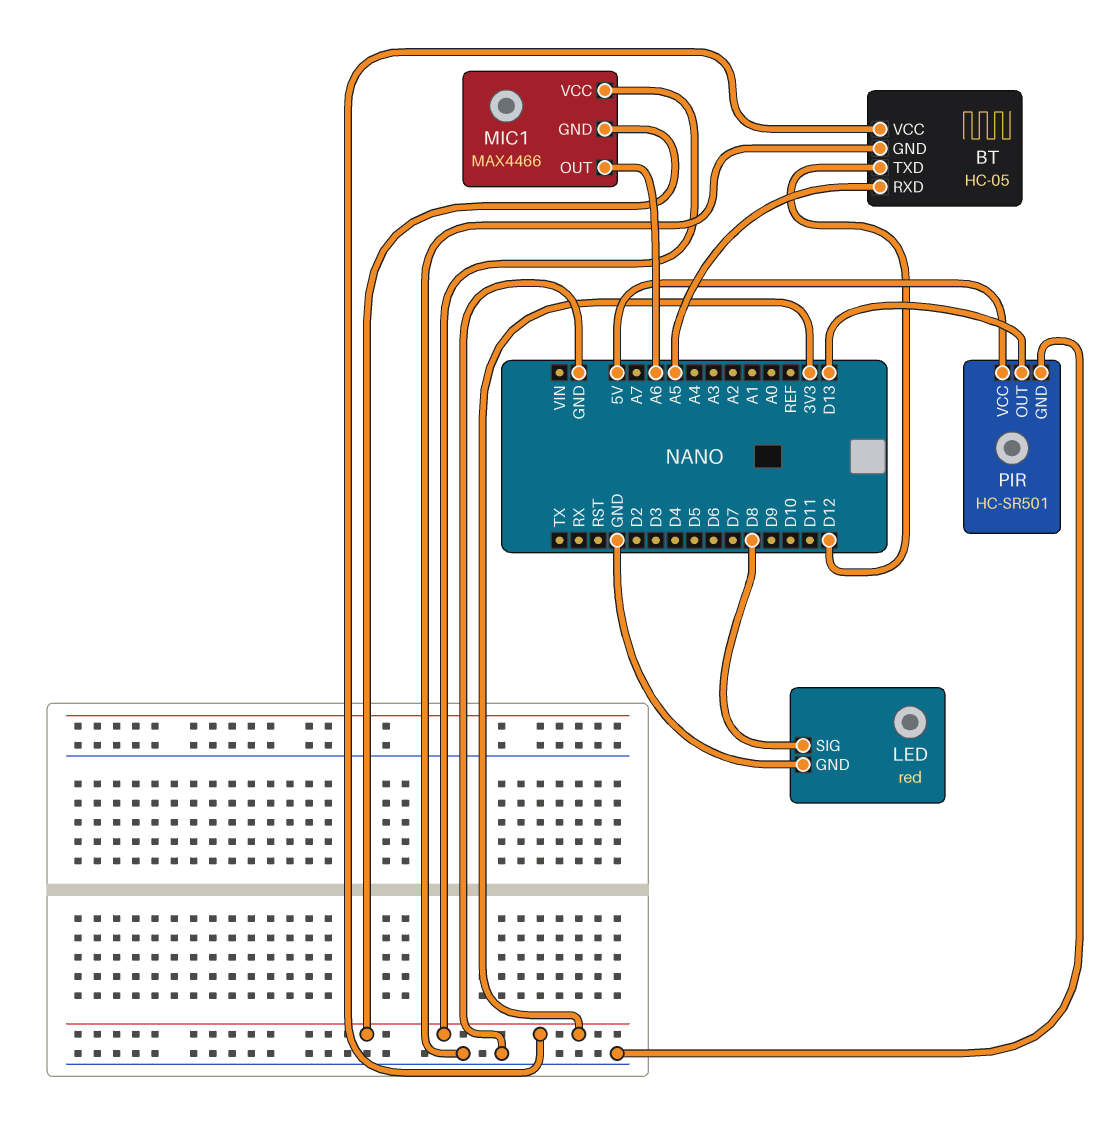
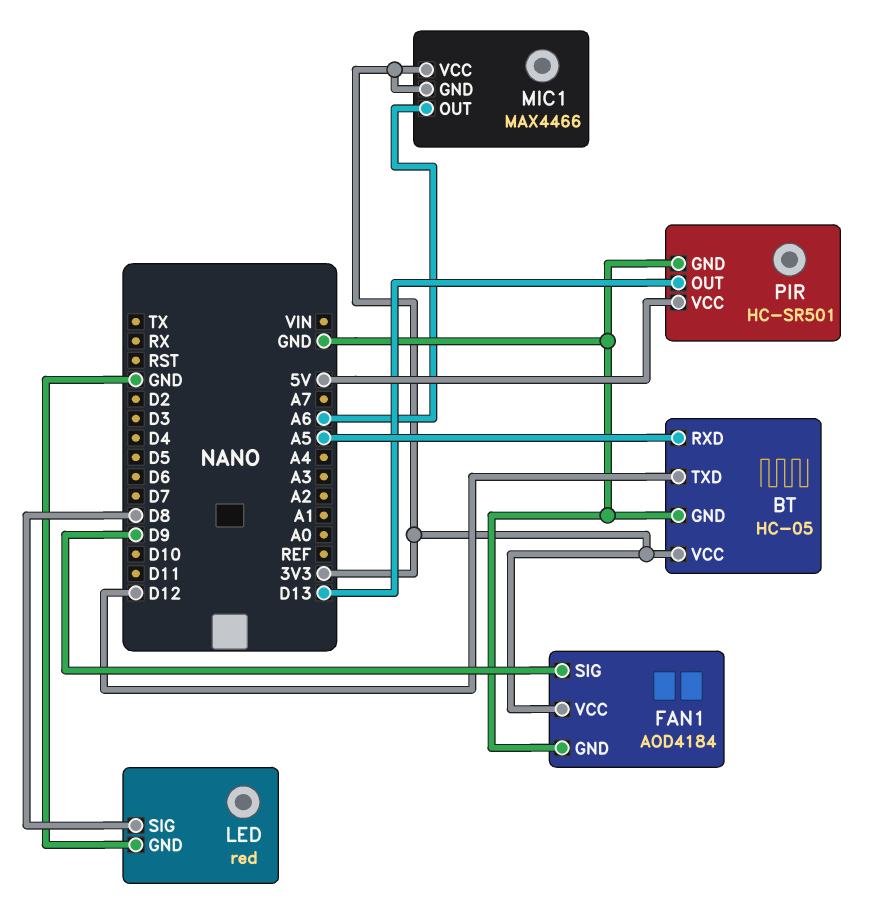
FAN1: none -> AOD4184
FAN1 pin GND: none -> GND
FAN1 pin SIG: none -> D9
FAN1 pin VCC: none -> 3V3

